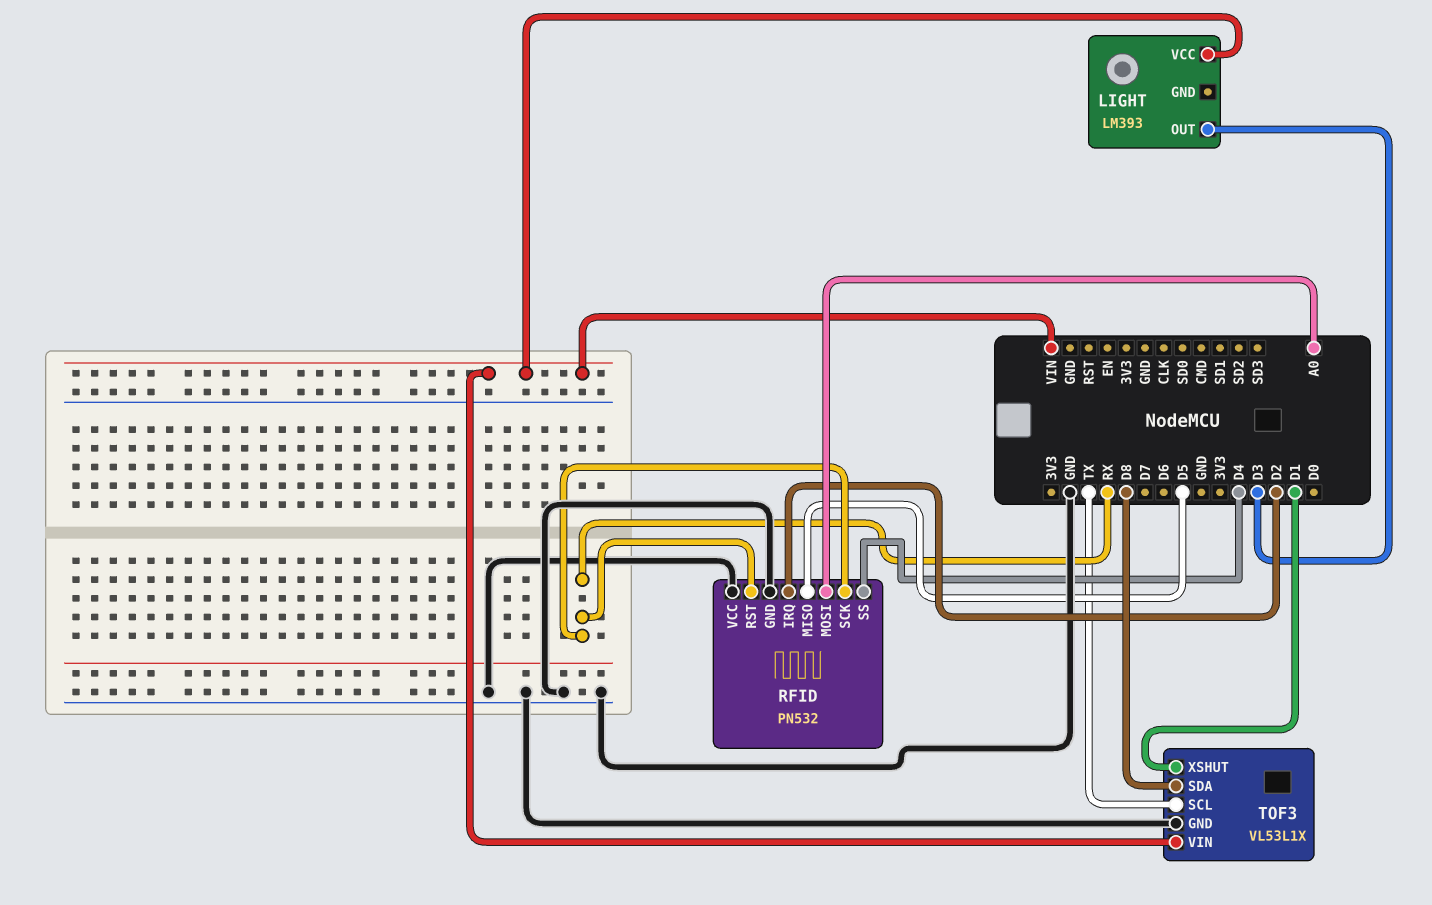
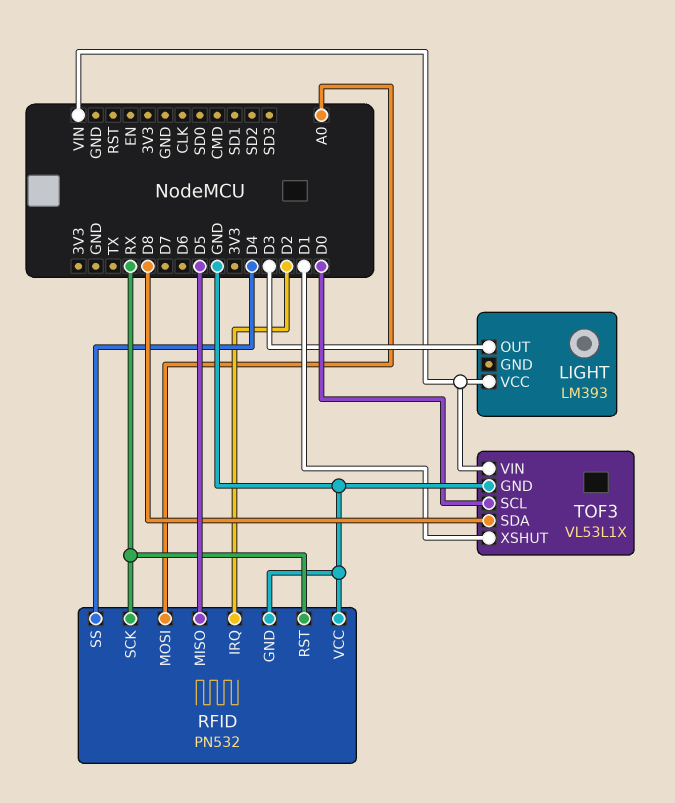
TOF3 pin SCL: TX -> D0

